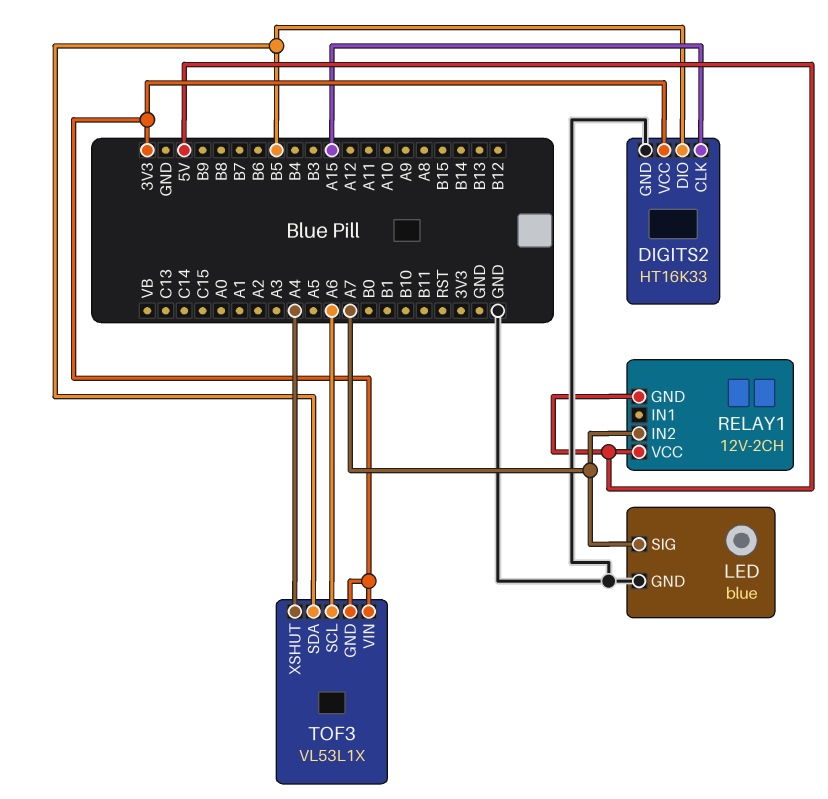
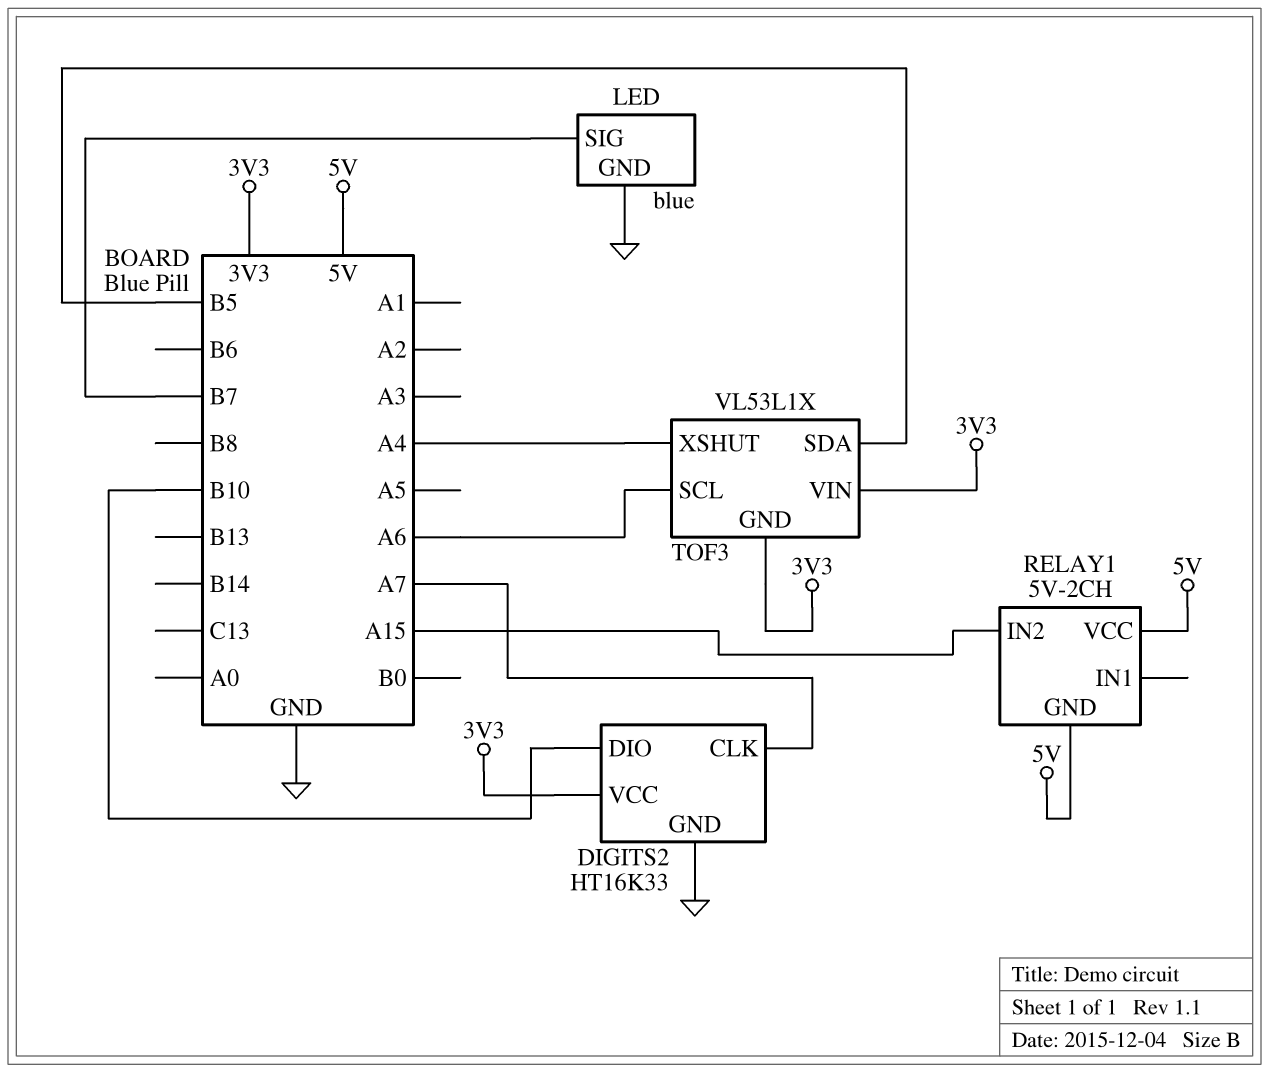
DIGITS2 pin CLK: A15 -> A7
DIGITS2 pin DIO: B5 -> B10
LED pin SIG: A7 -> B7
RELAY1: 12V-2CH -> 5V-2CH
RELAY1 pin IN2: A7 -> A15

